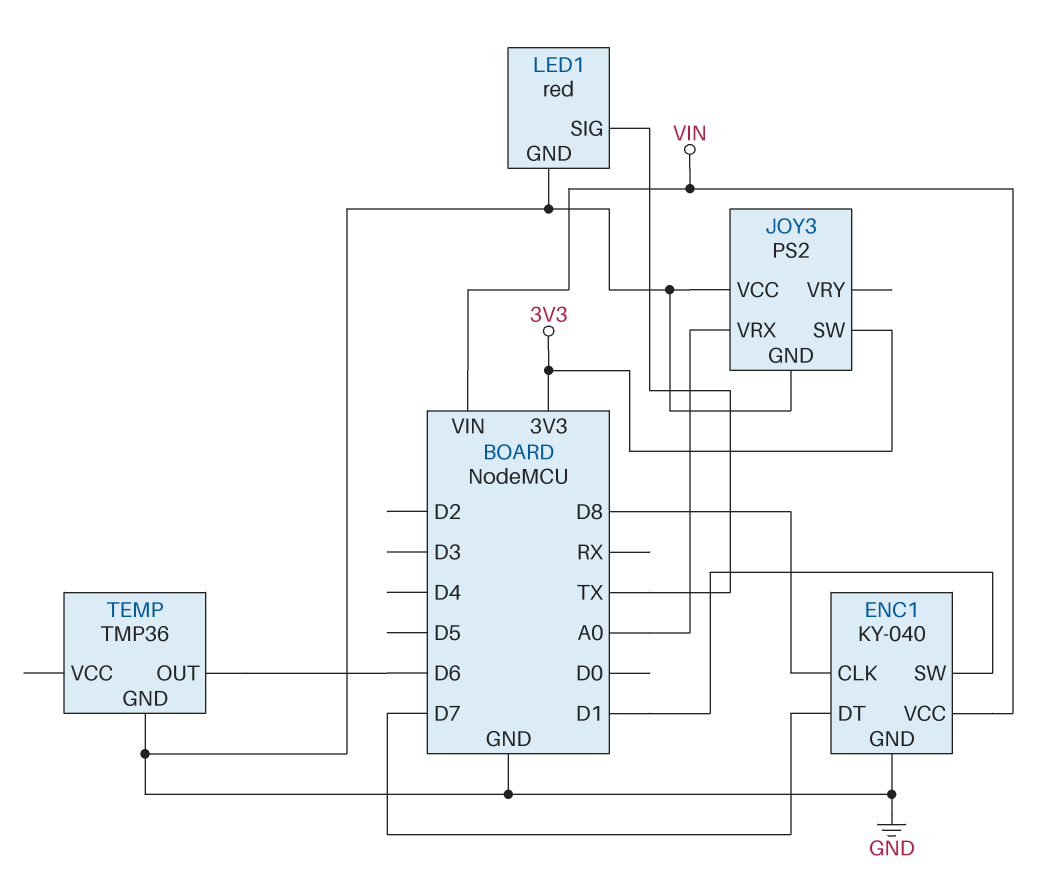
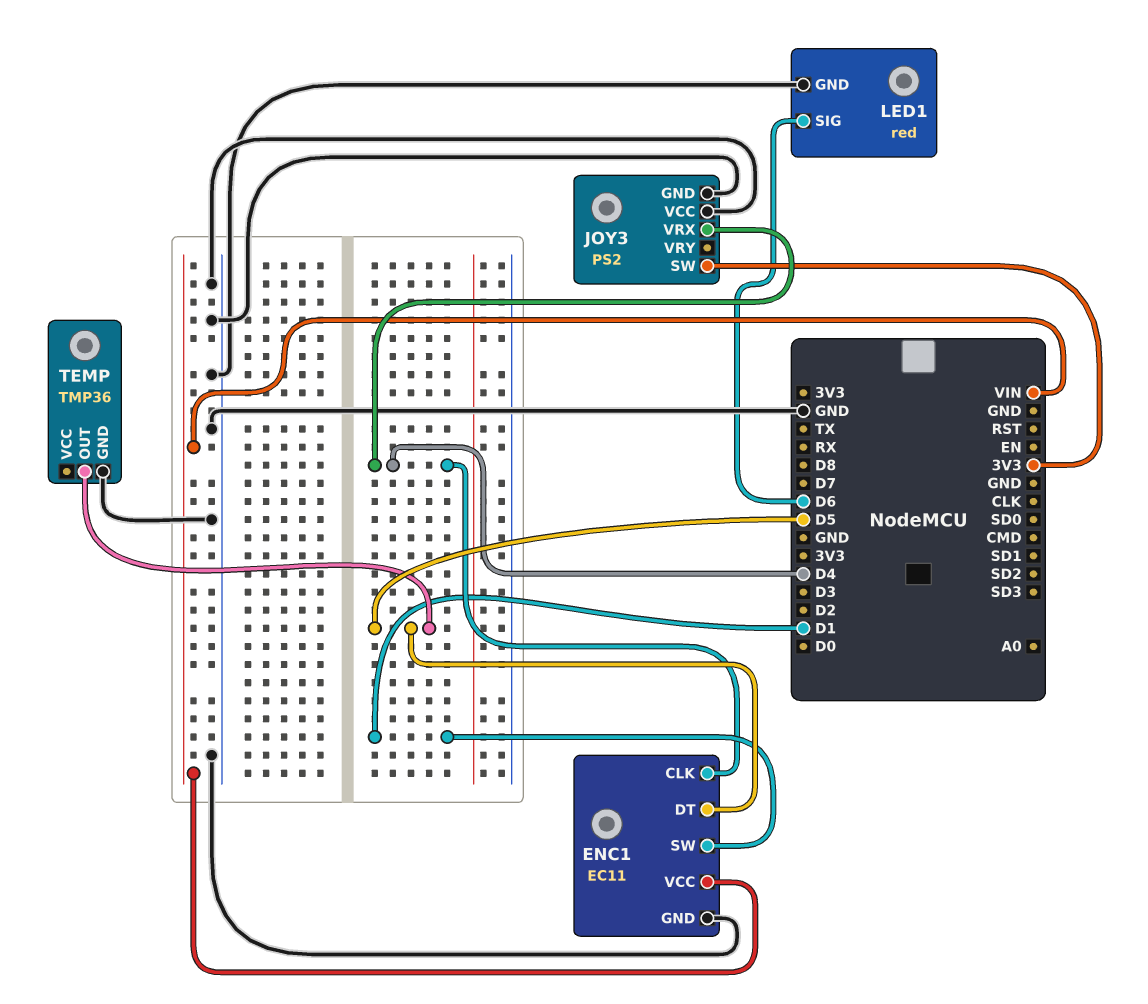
ENC1: KY-040 -> EC11
ENC1 pin CLK: D8 -> D4
ENC1 pin DT: D7 -> D5
JOY3 pin VRX: A0 -> D4
LED1 pin SIG: TX -> D6
TEMP pin OUT: D6 -> D5

